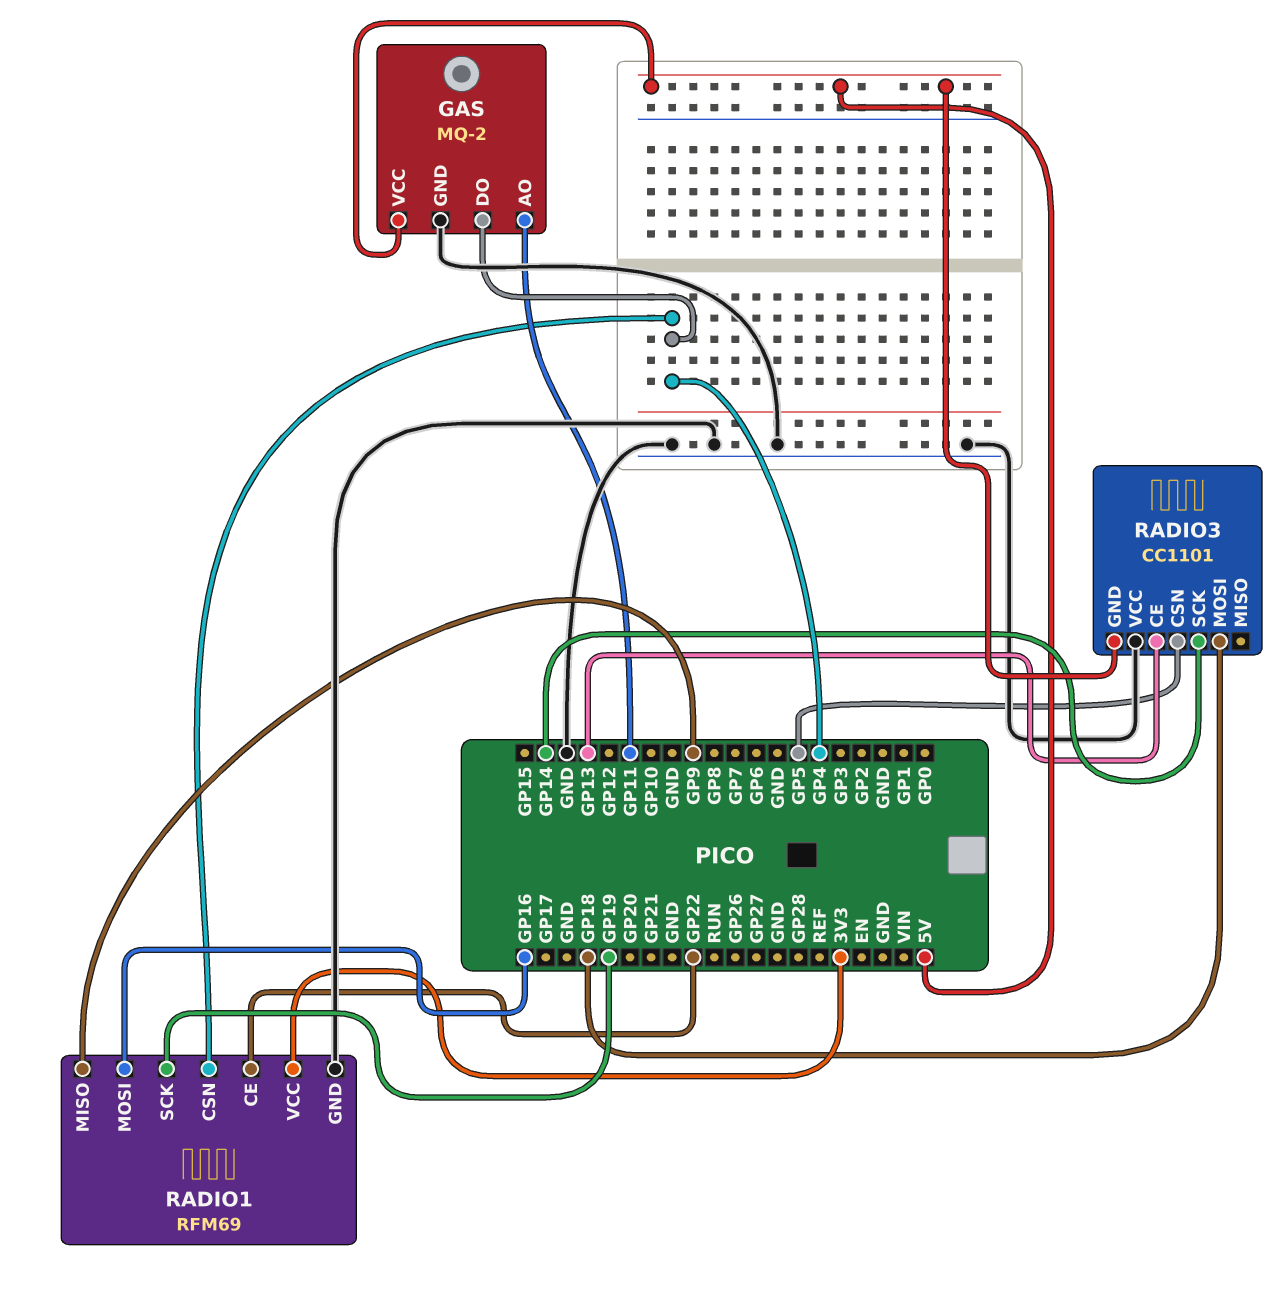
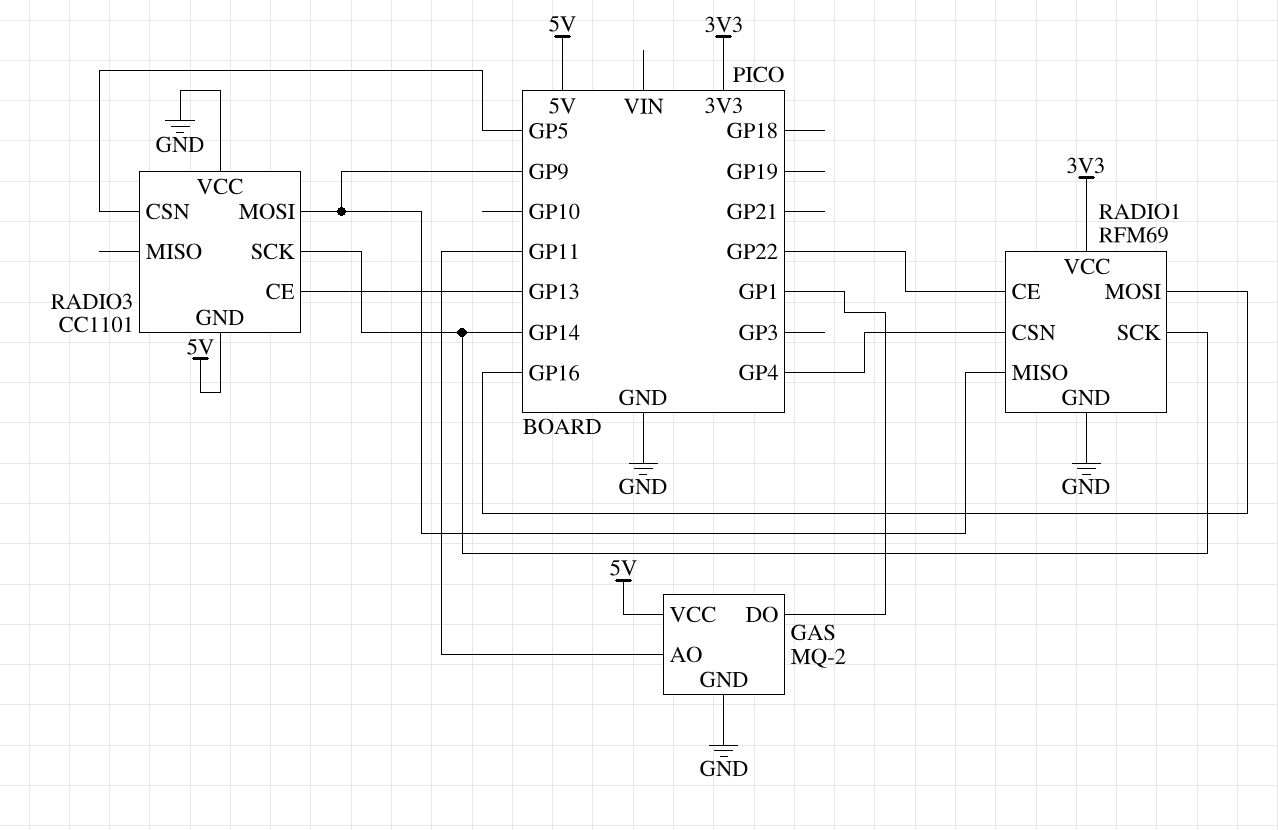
GAS pin DO: GP4 -> GP1
RADIO1 pin SCK: GP19 -> GP14
RADIO3 pin MOSI: GP18 -> GP9

